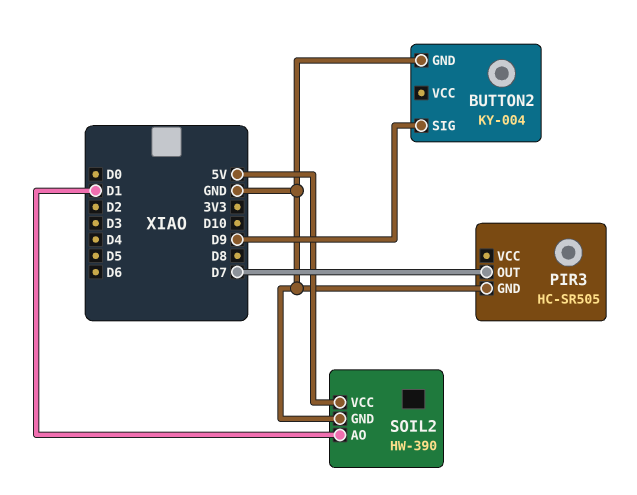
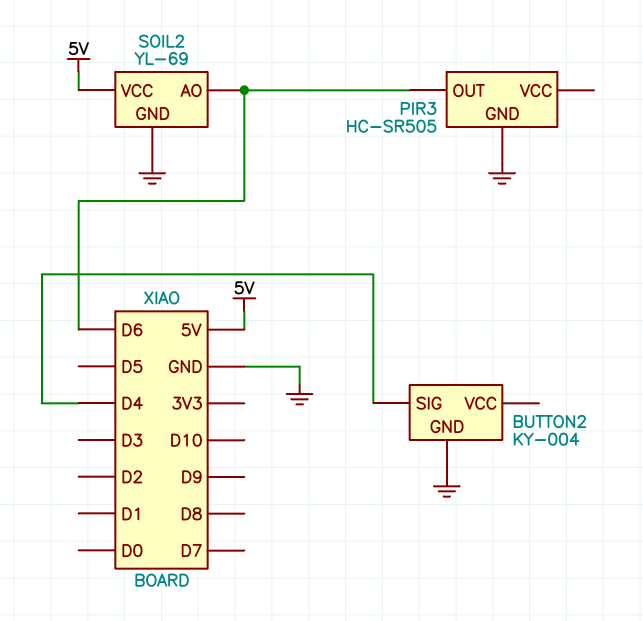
BUTTON2 pin SIG: D9 -> D4
PIR3 pin OUT: D7 -> D6
SOIL2: HW-390 -> YL-69
SOIL2 pin AO: D1 -> D6

